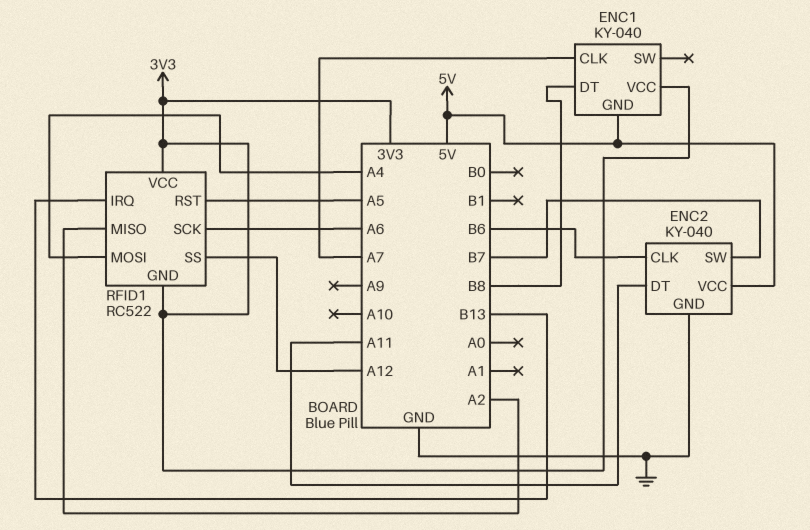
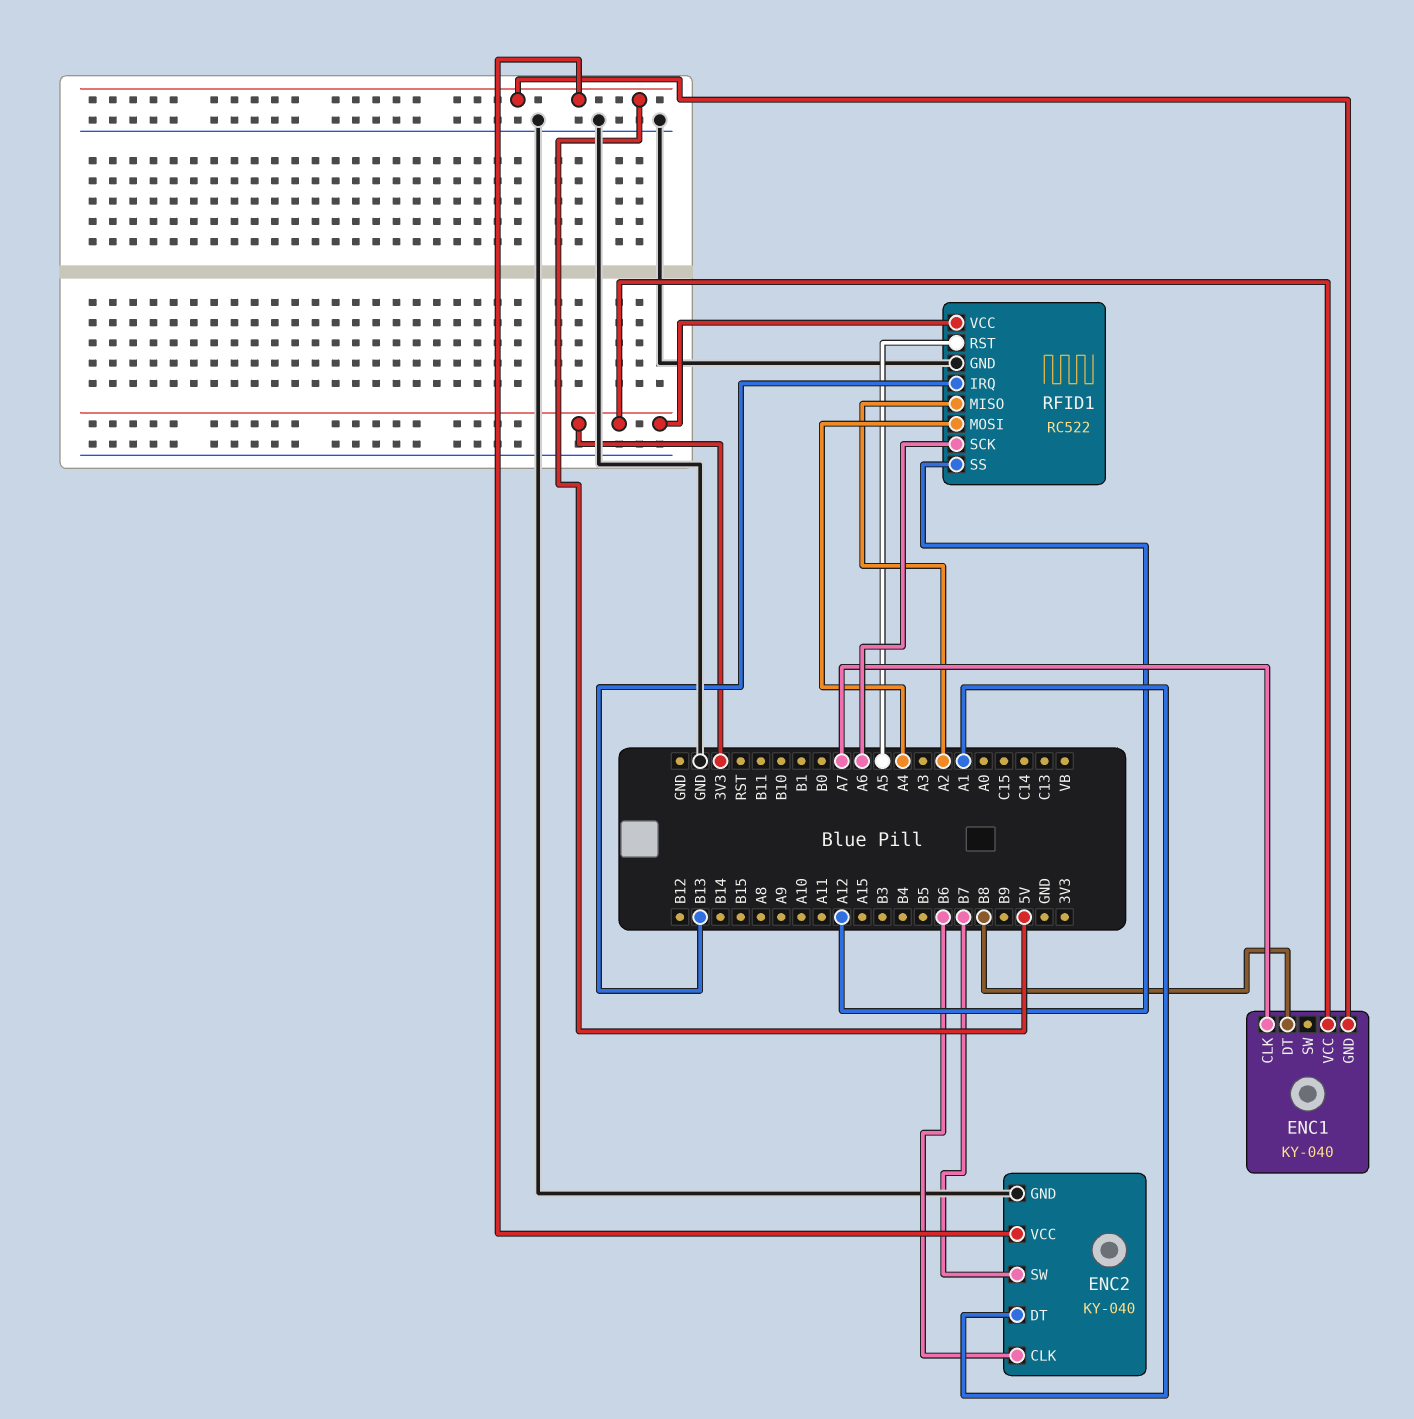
ENC2 pin DT: A11 -> A1
RFID1 pin GND: 3V3 -> GND

